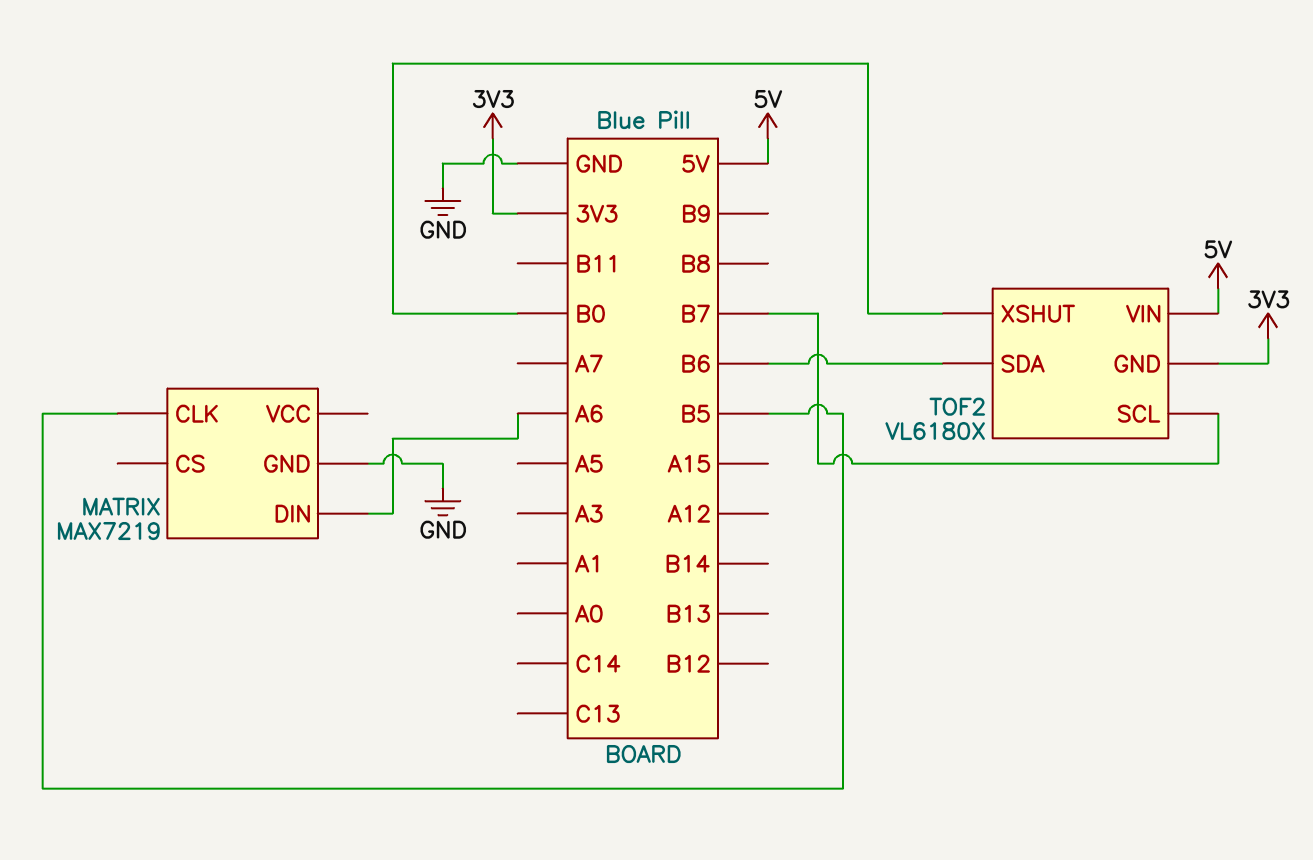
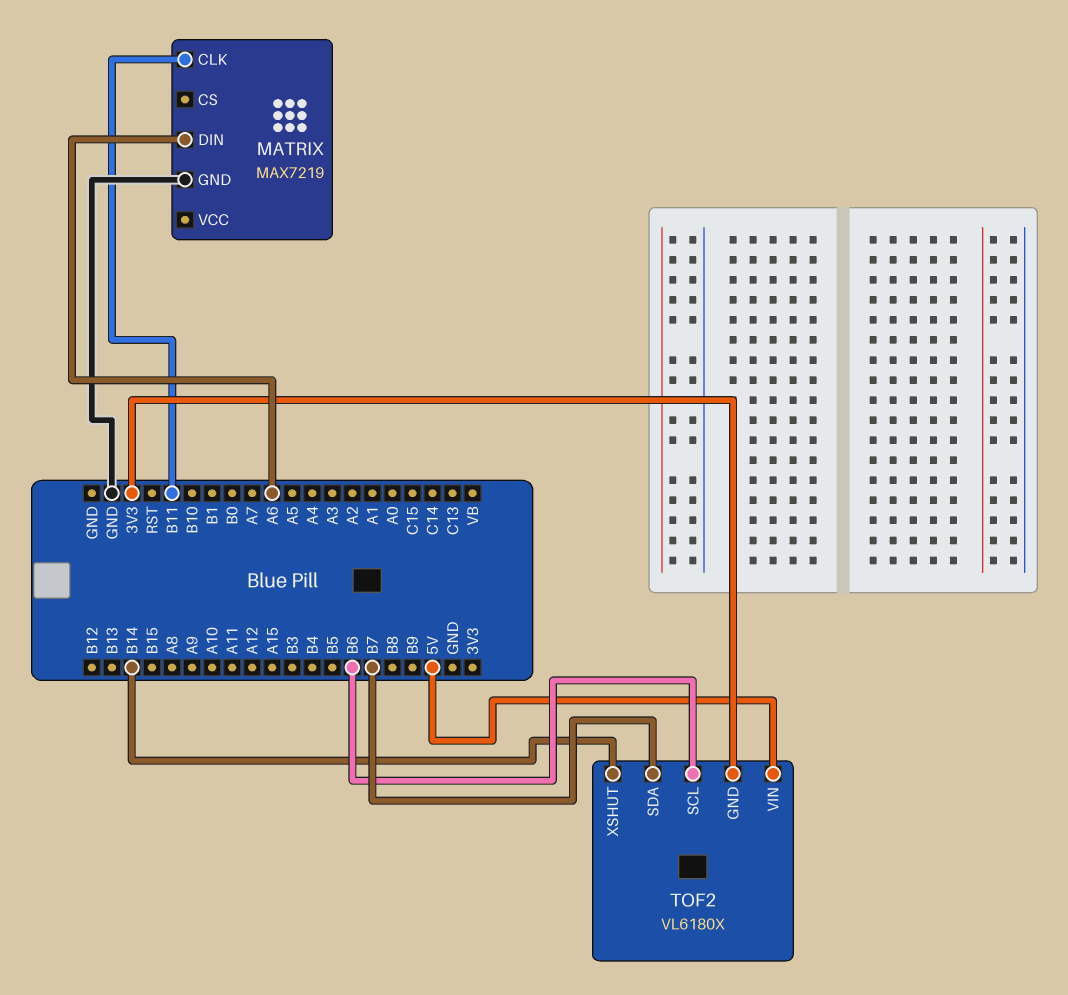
MATRIX pin CLK: B5 -> B11
TOF2 pin SCL: B7 -> B6
TOF2 pin SDA: B6 -> B7
TOF2 pin XSHUT: B0 -> B14

